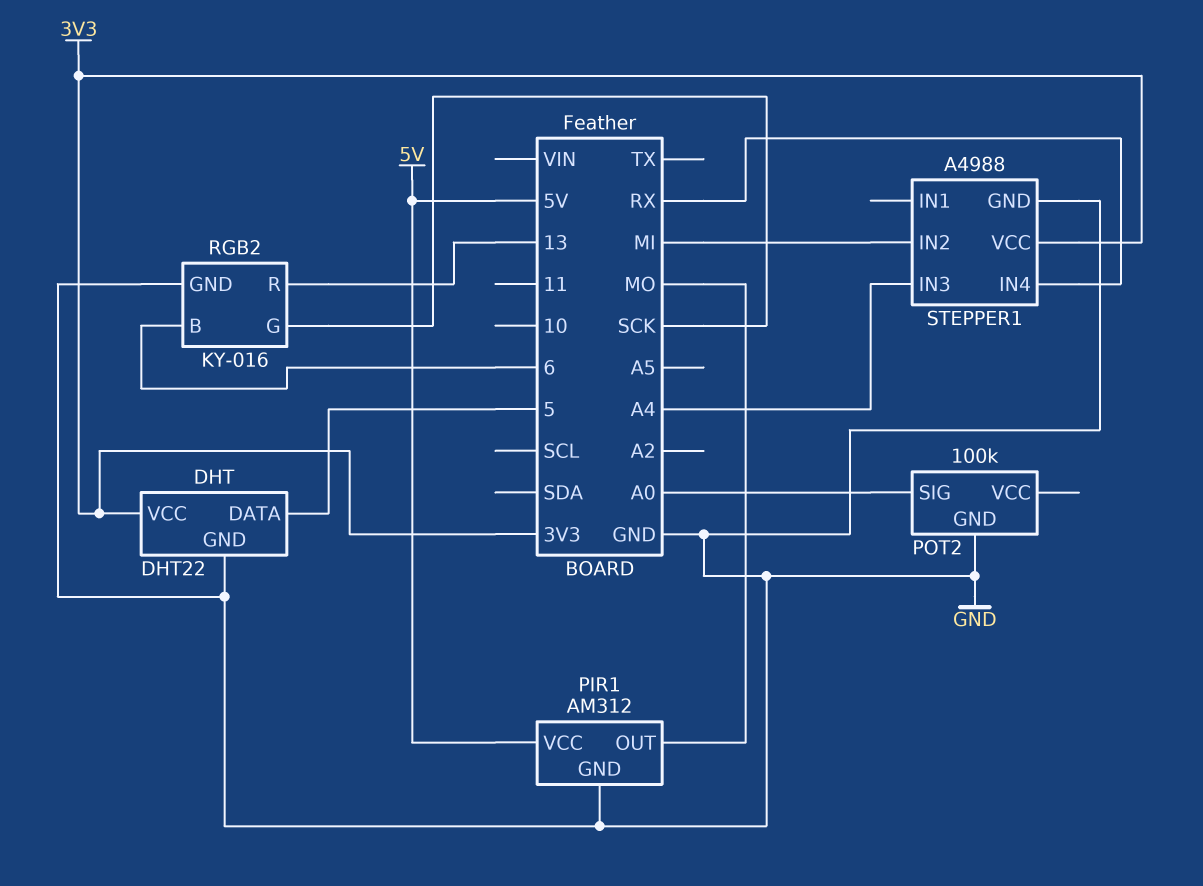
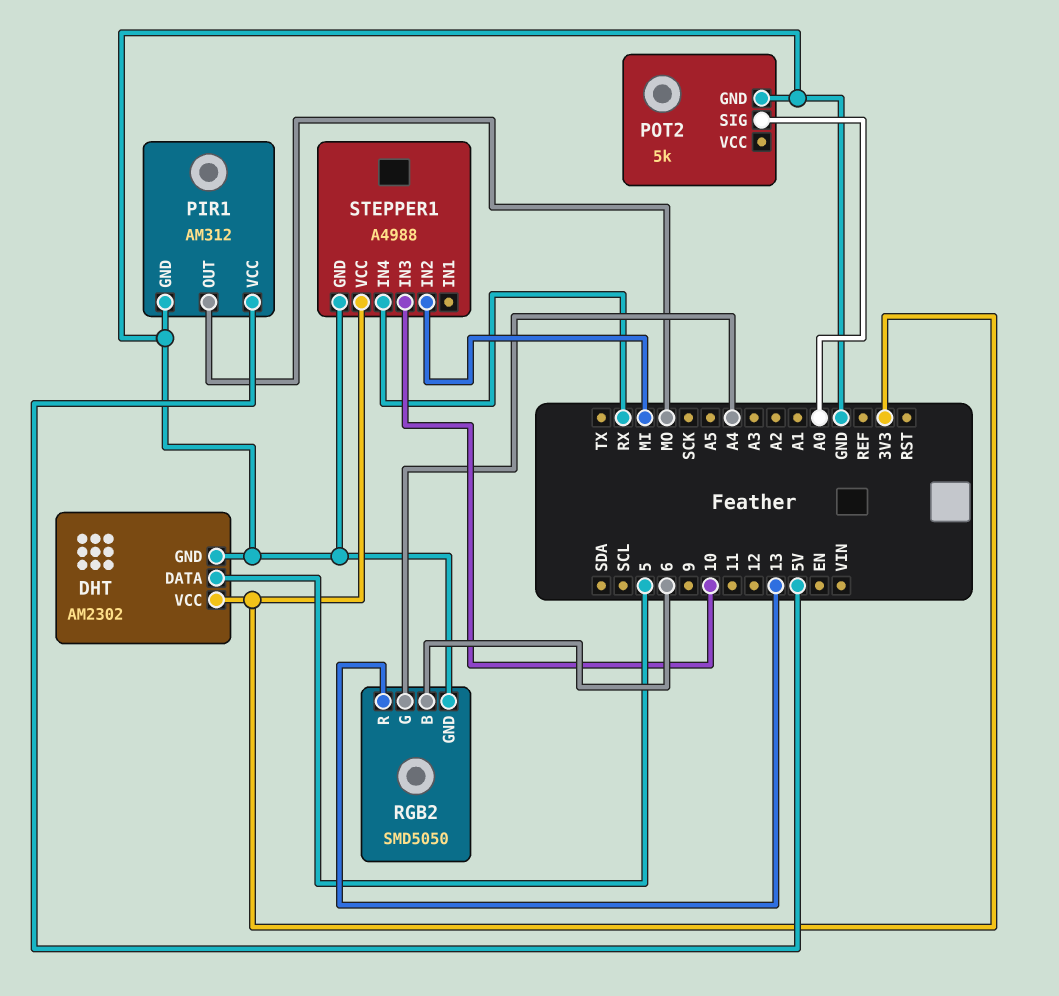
DHT: DHT22 -> AM2302
POT2: 100k -> 5k
RGB2: KY-016 -> SMD5050
RGB2 pin G: SCK -> A4
STEPPER1 pin IN3: A4 -> 10

